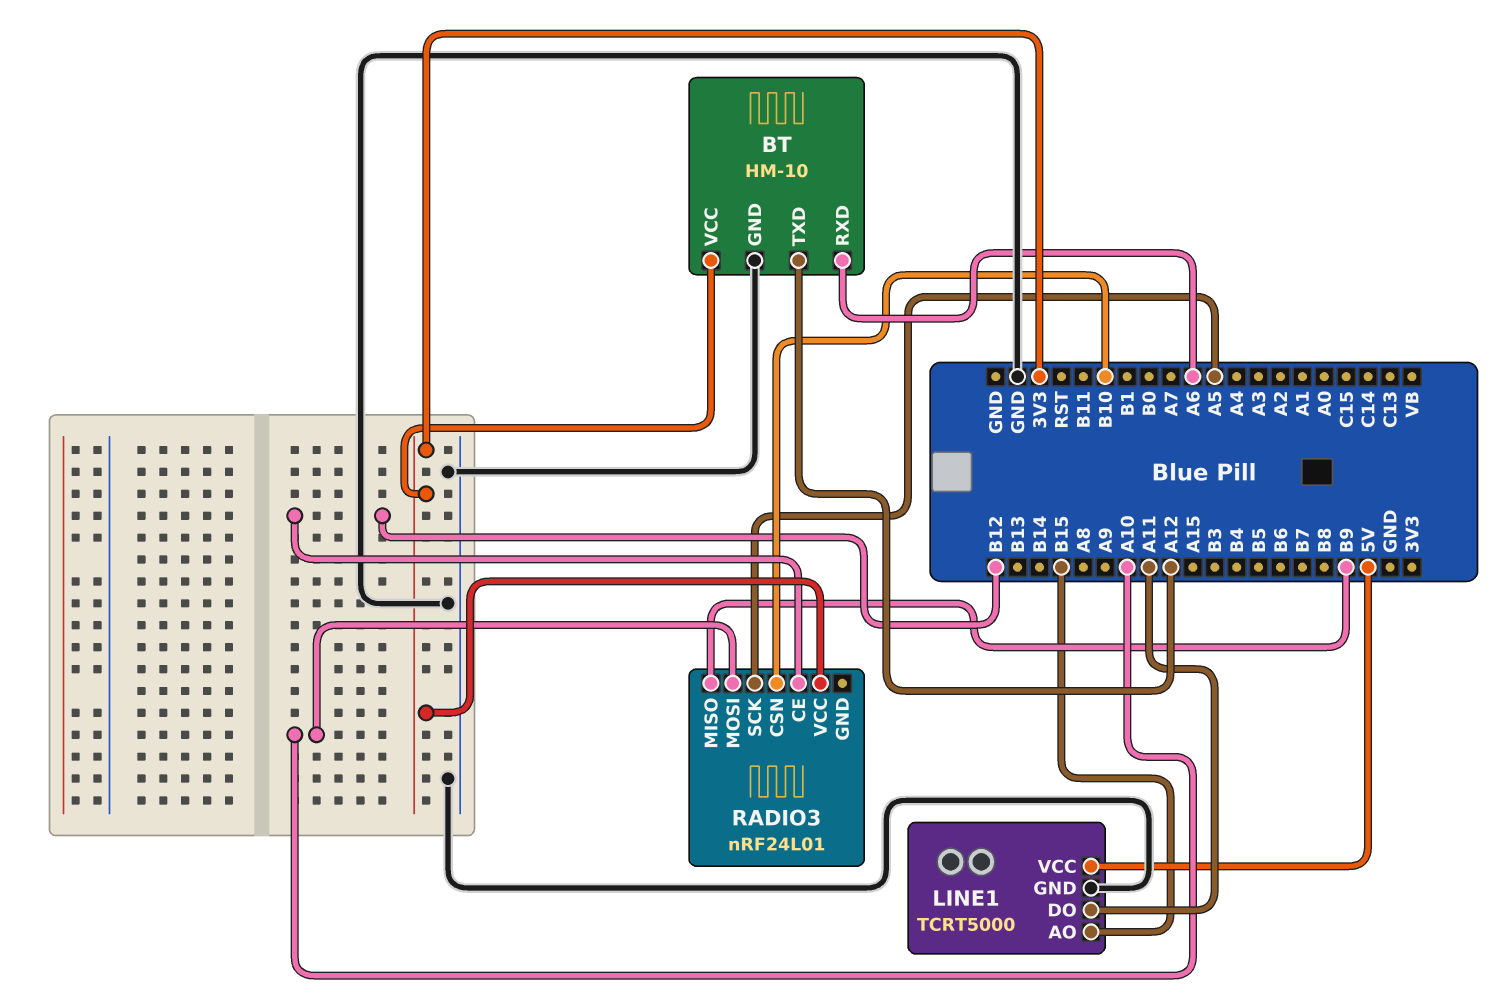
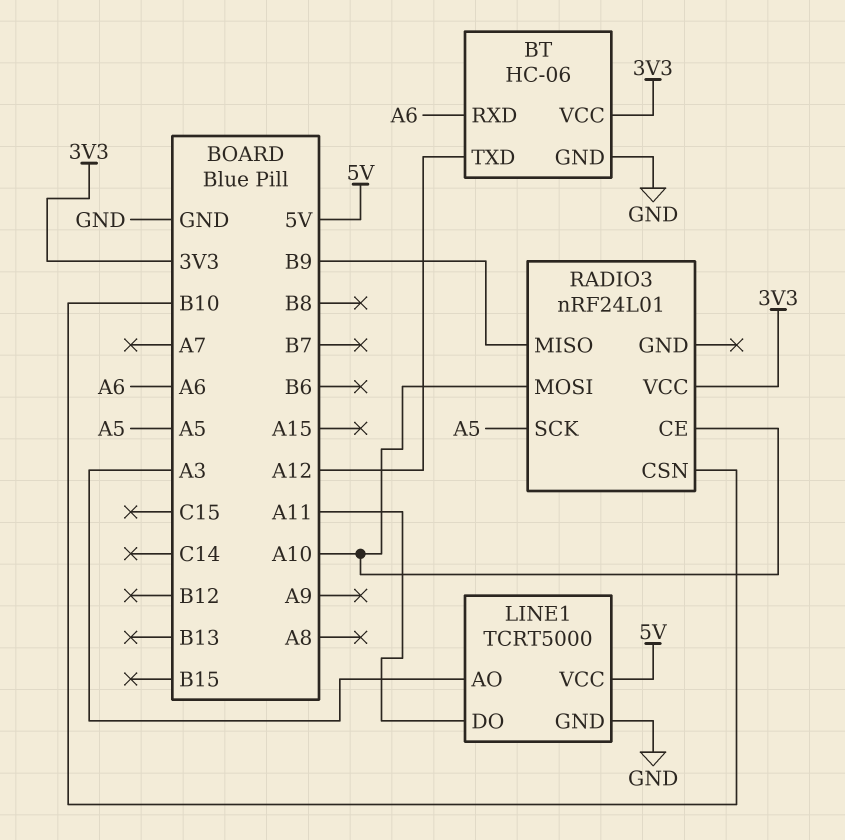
BT: HM-10 -> HC-06
LINE1 pin AO: B15 -> A3
RADIO3 pin CE: B12 -> A10

